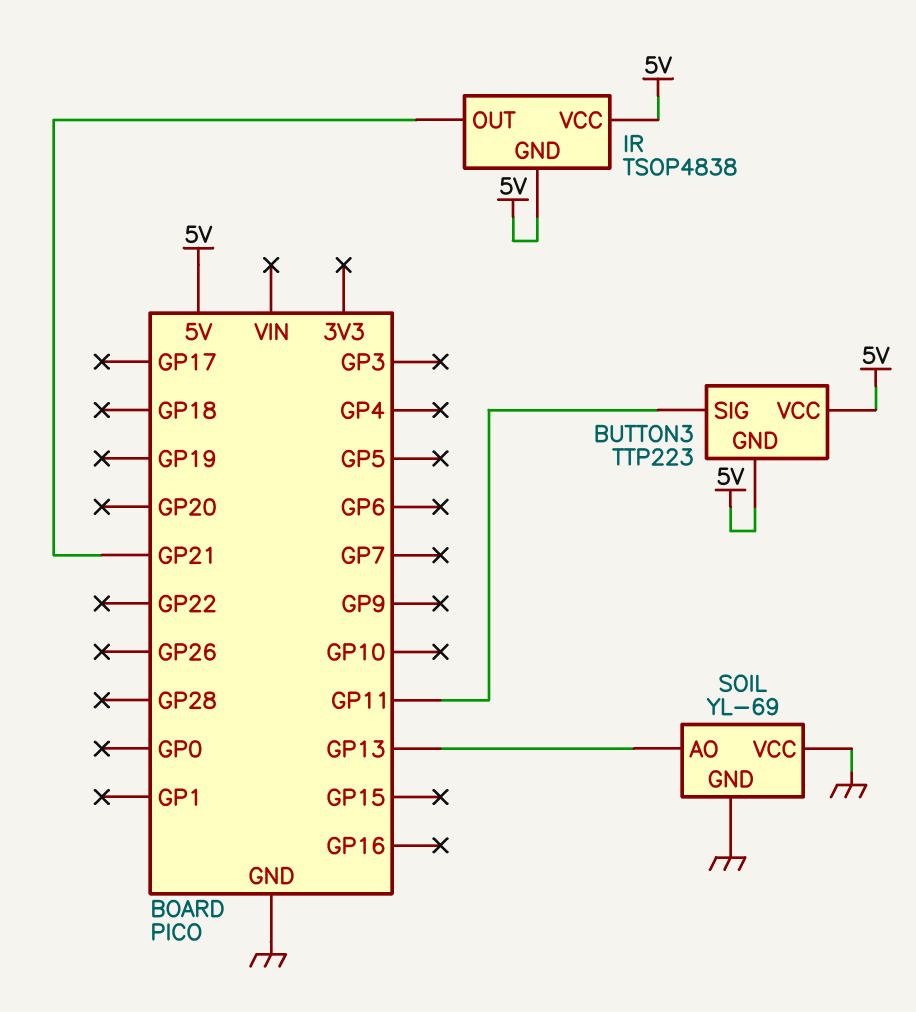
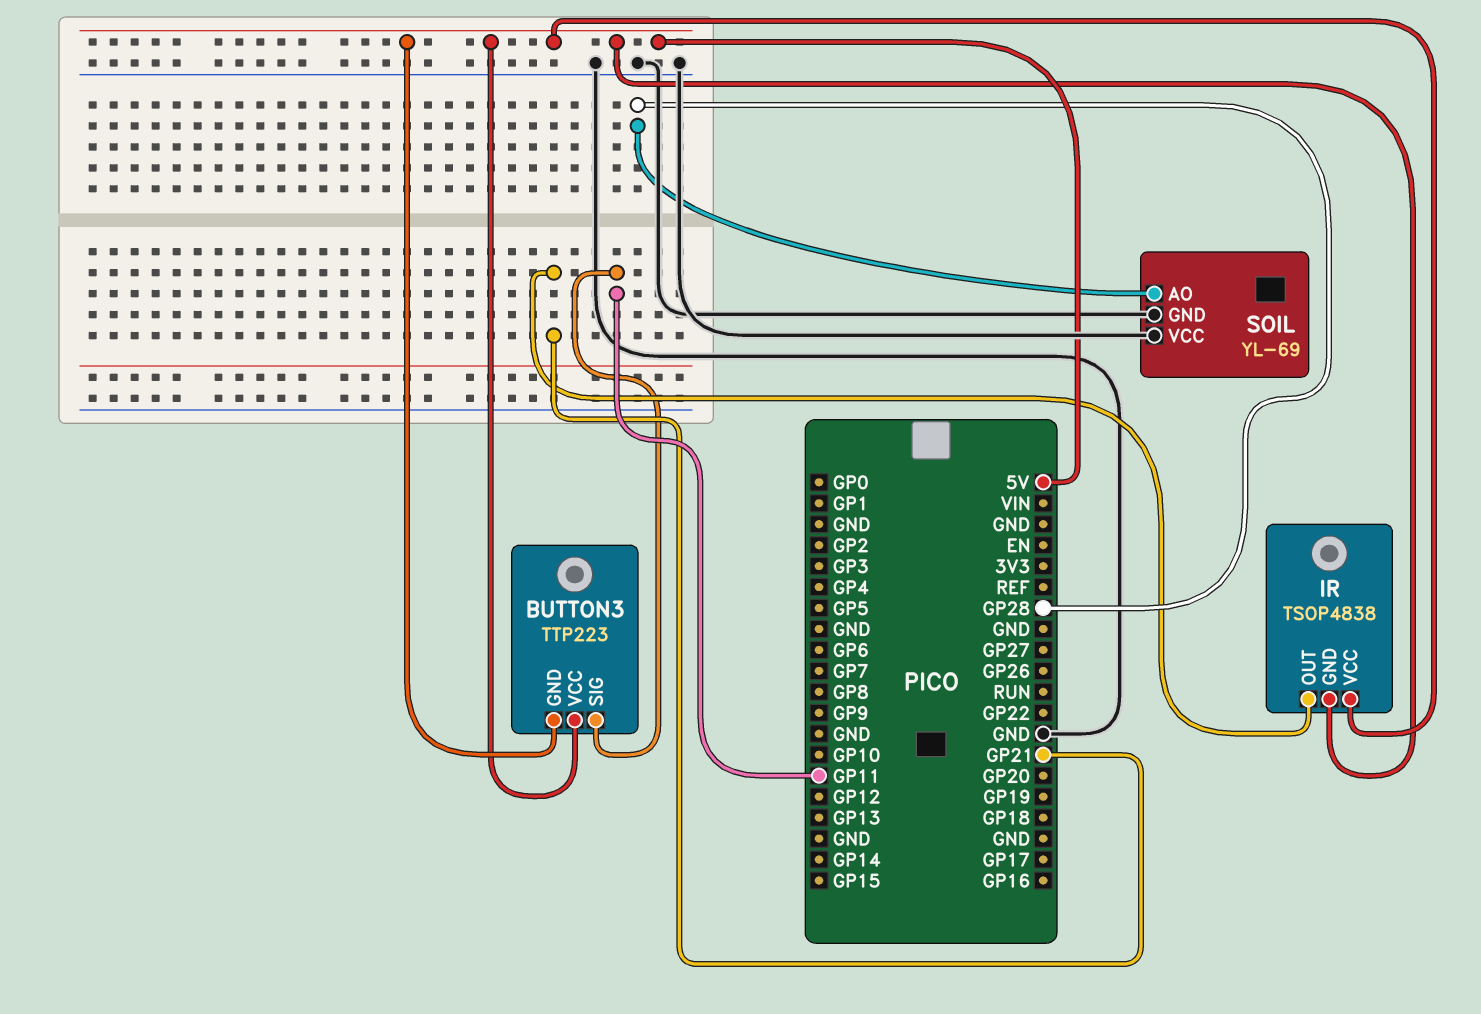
SOIL pin AO: GP13 -> GP28

